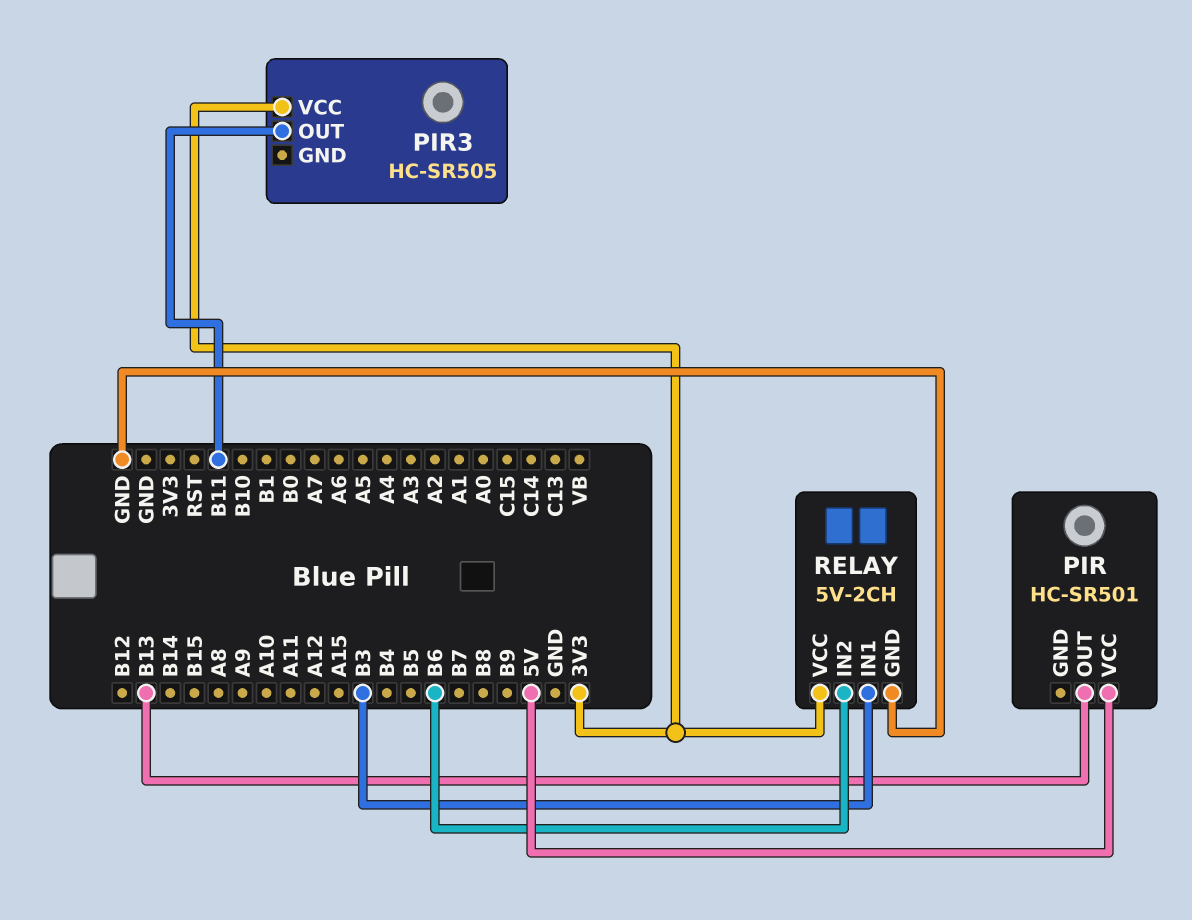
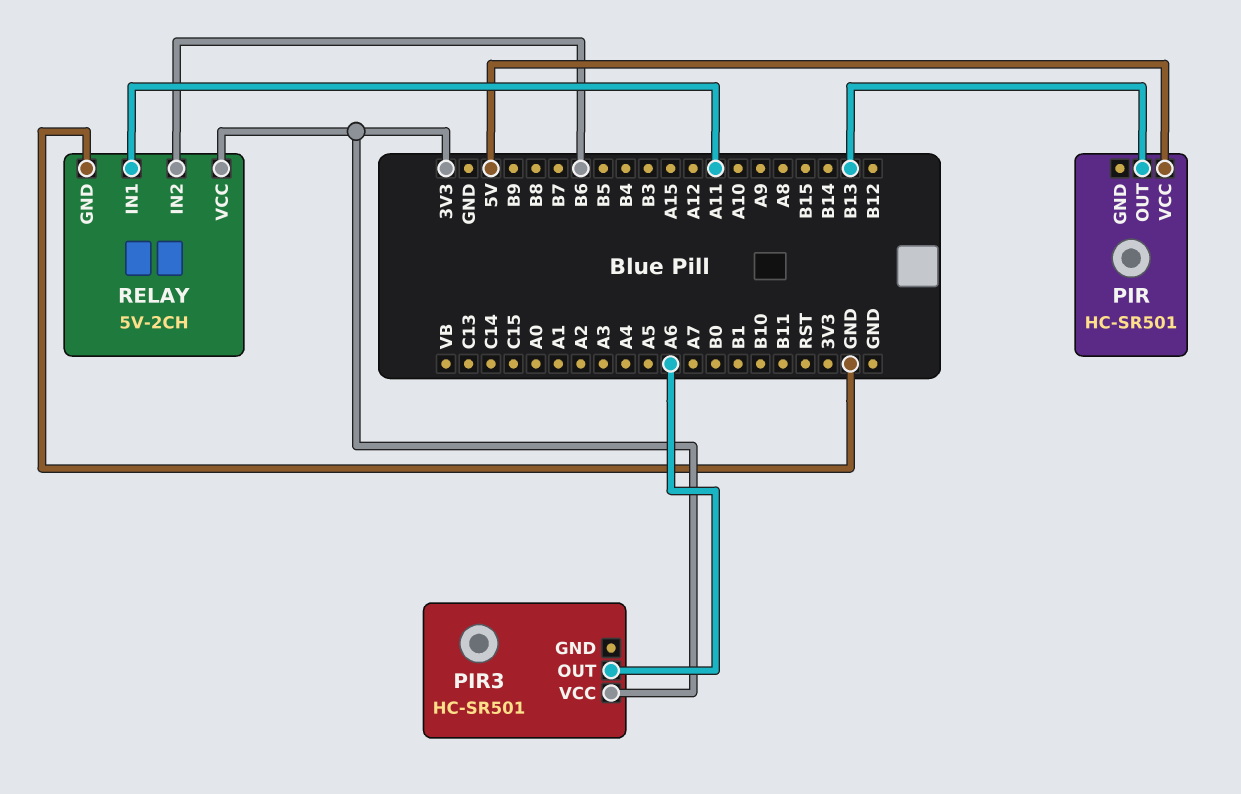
PIR3: HC-SR505 -> HC-SR501
PIR3 pin OUT: B11 -> A6
RELAY pin IN1: B3 -> A11

